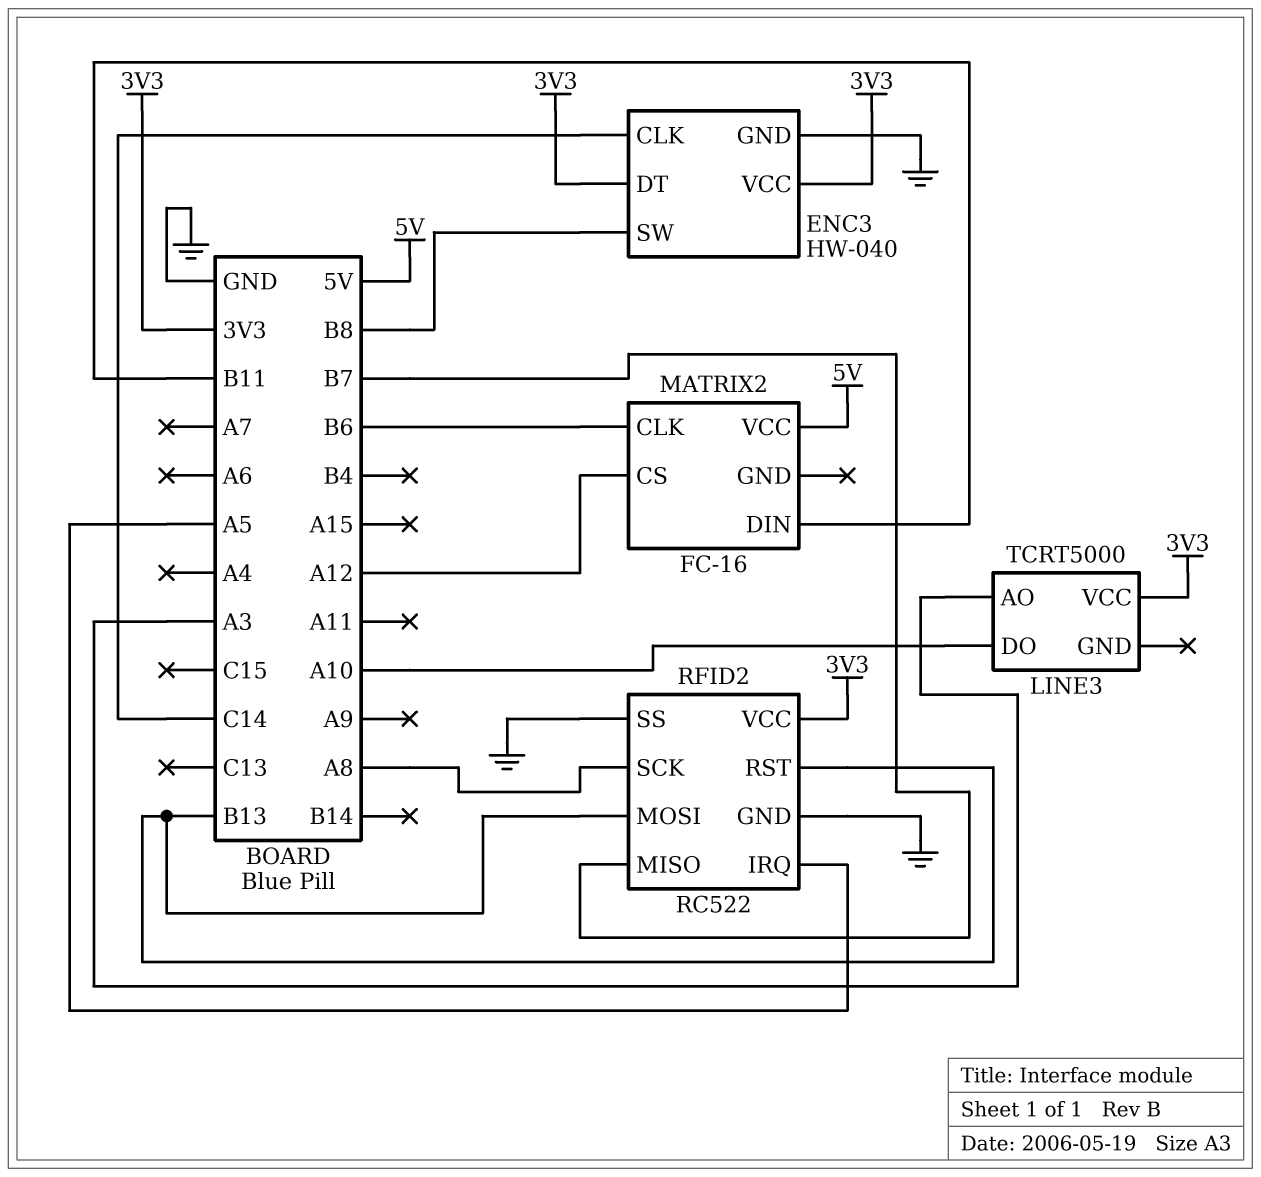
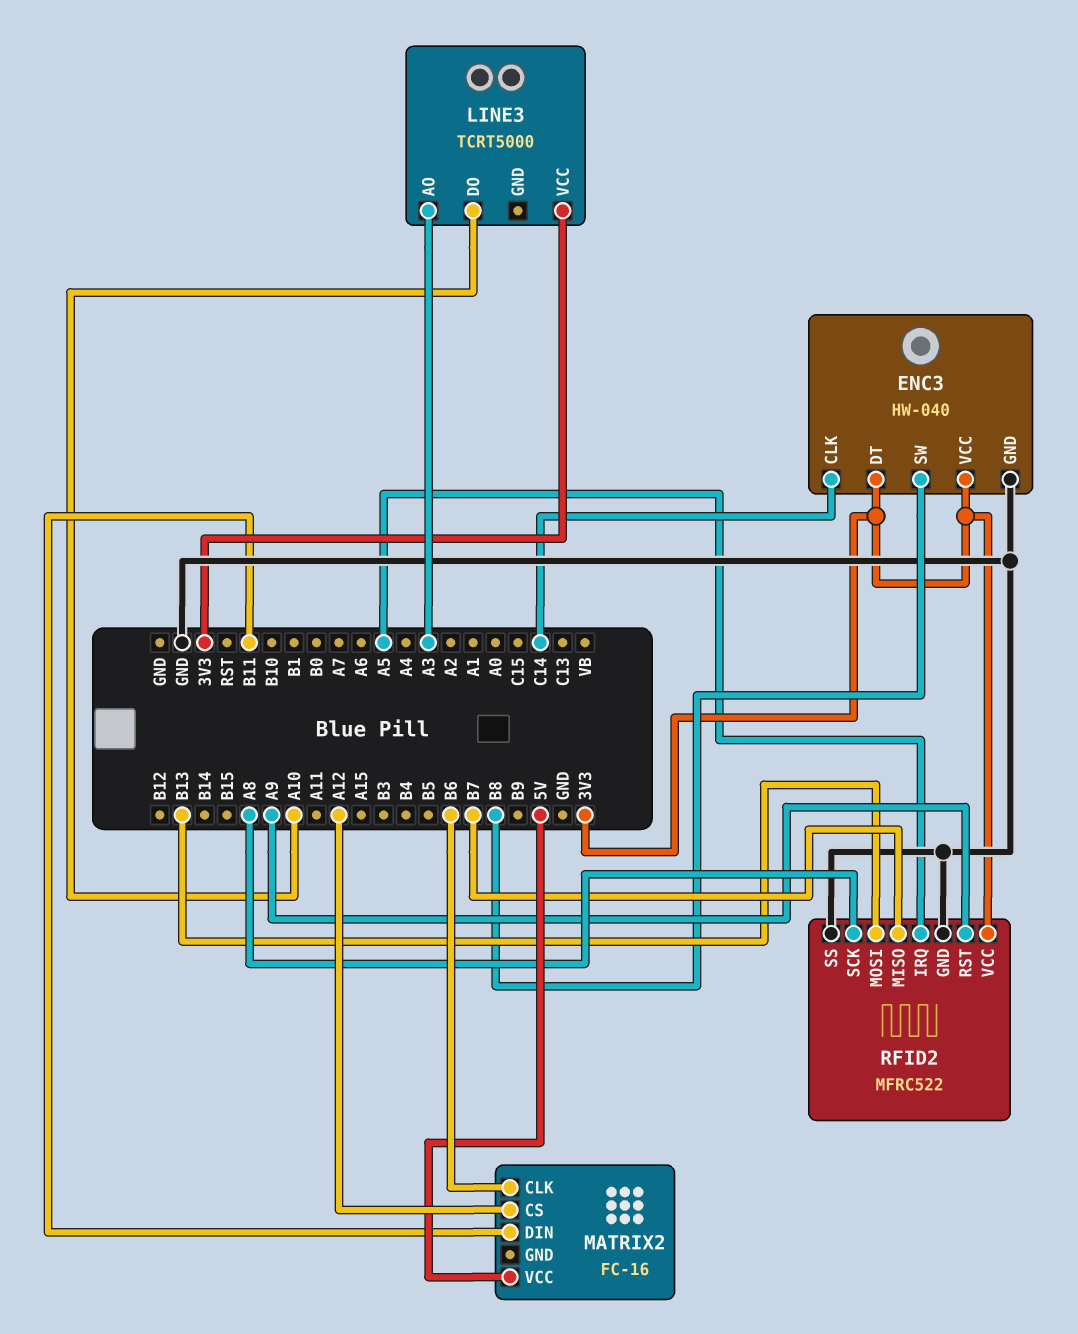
RFID2: RC522 -> MFRC522
RFID2 pin RST: B13 -> A9

